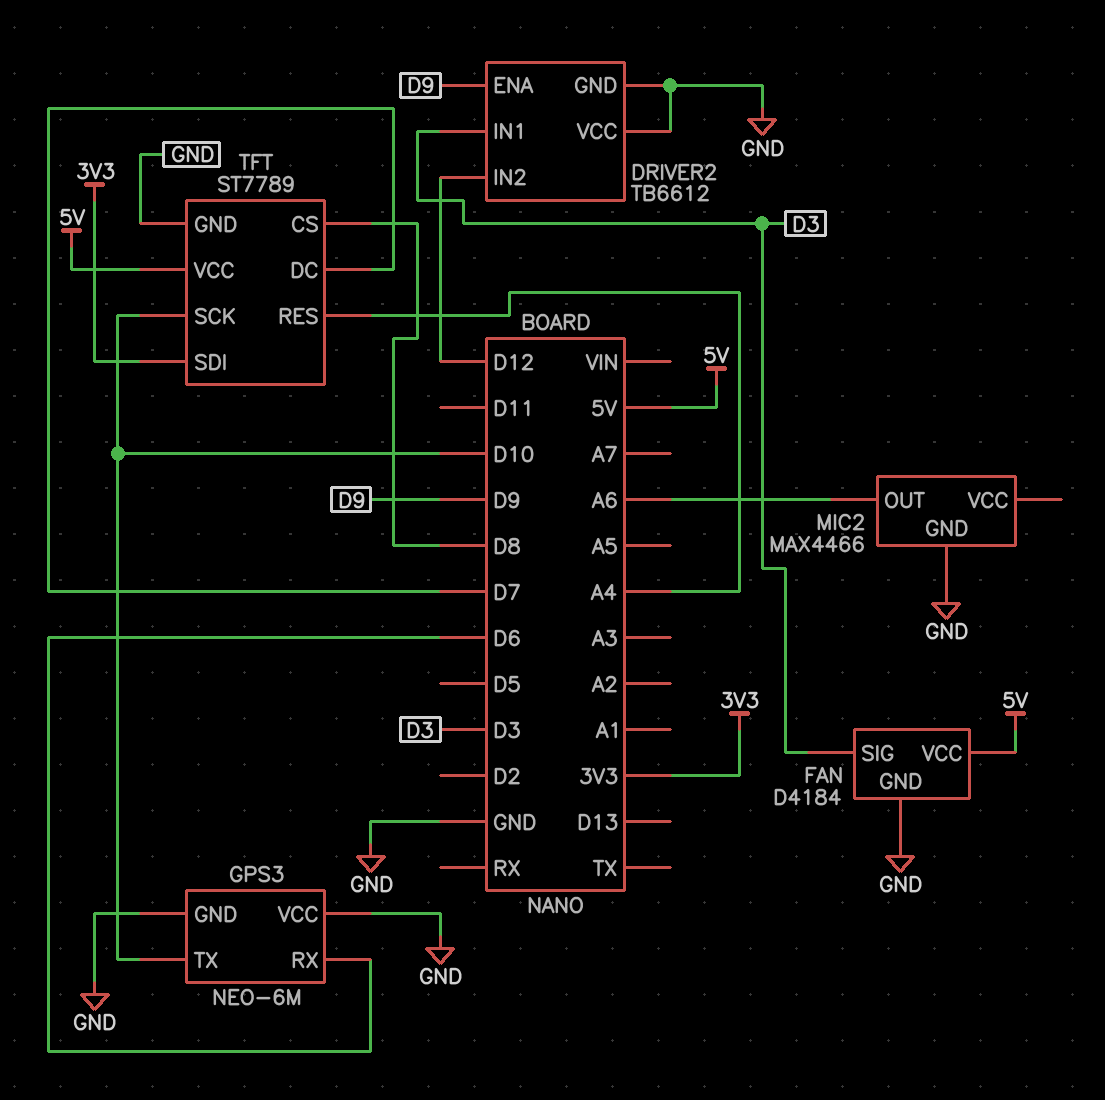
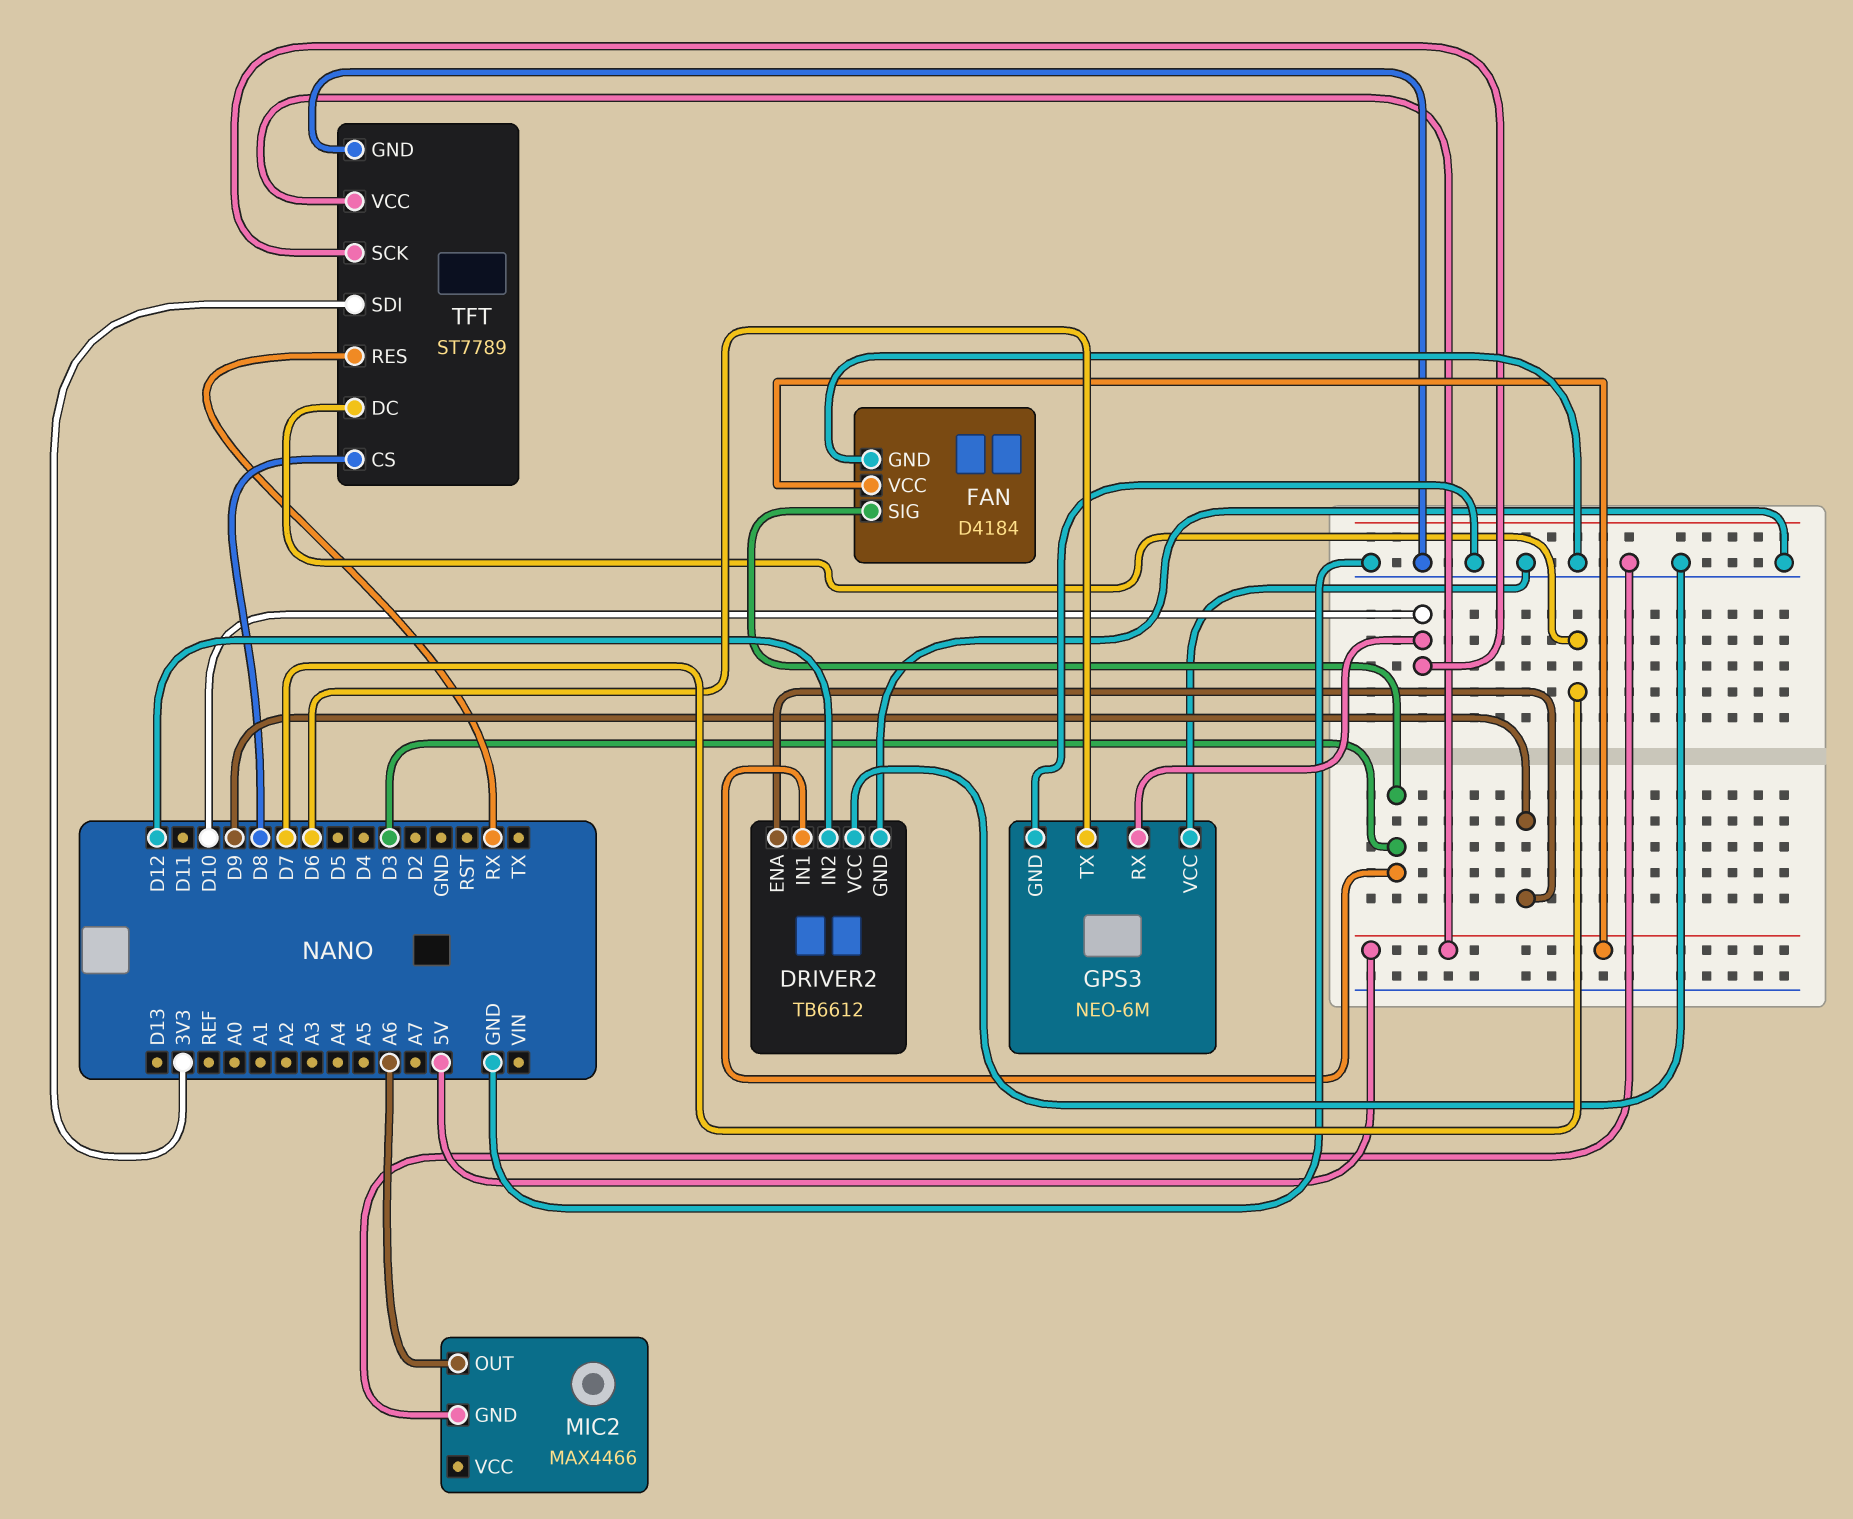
GPS3 pin RX: D6 -> D10
GPS3 pin TX: D10 -> D6
TFT pin RES: A4 -> RX

